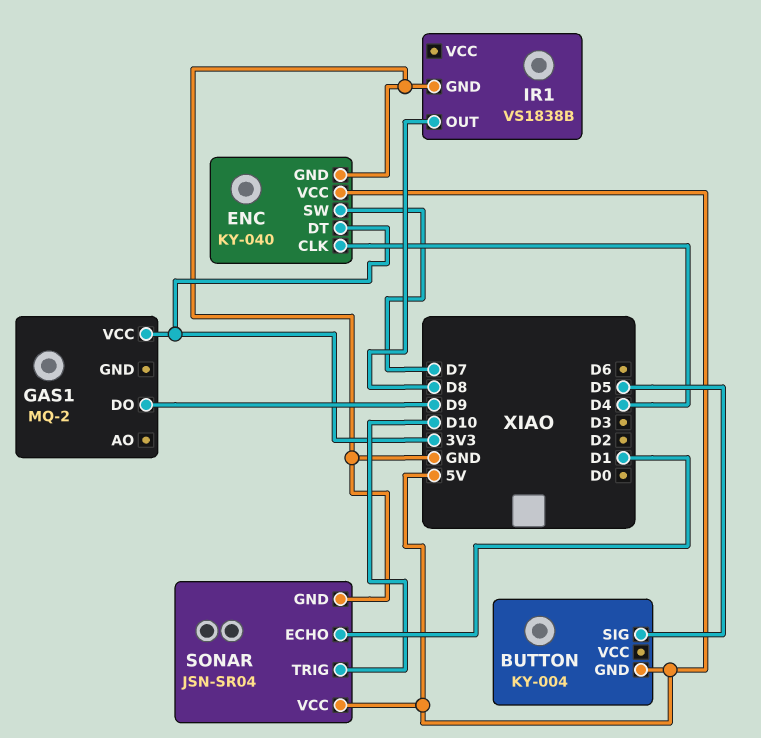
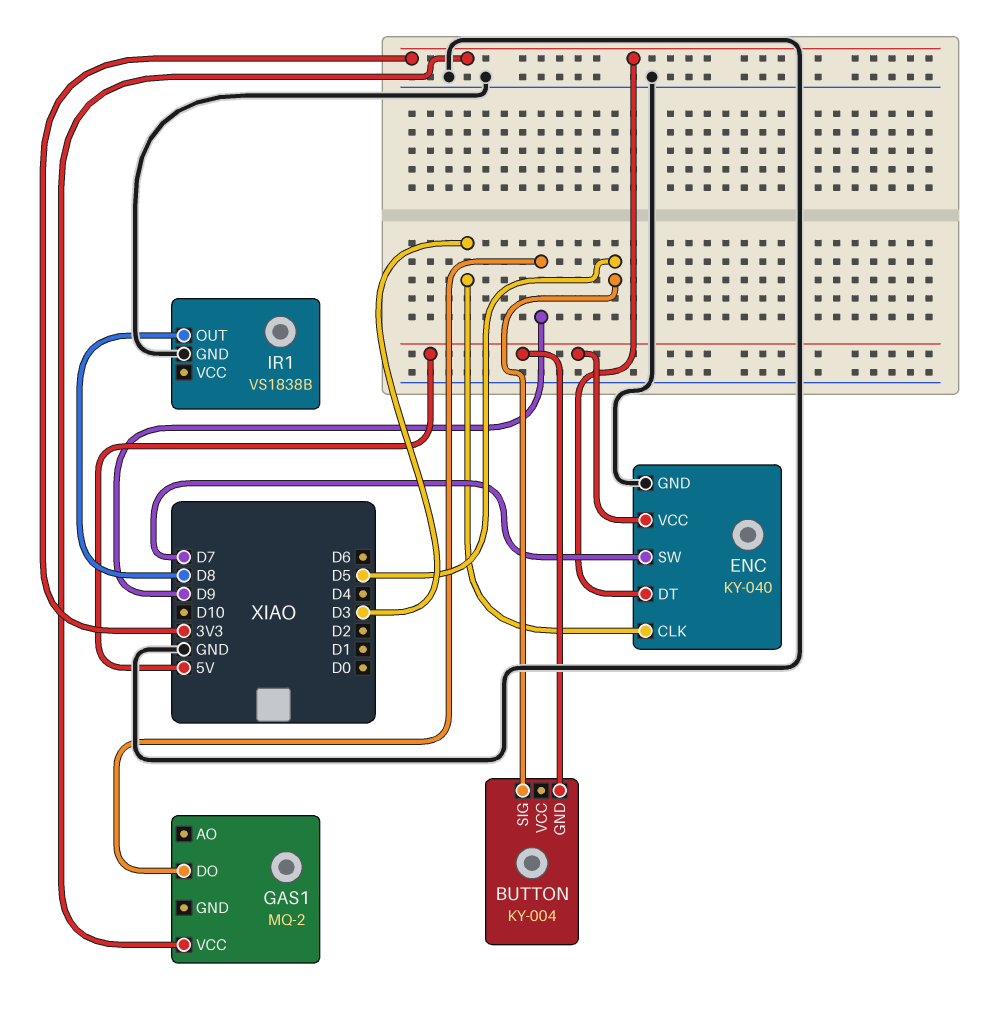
ENC pin CLK: D4 -> D3
SONAR: JSN-SR04 -> none
SONAR pin ECHO: D1 -> none
SONAR pin GND: GND -> none
SONAR pin TRIG: D10 -> none
SONAR pin VCC: 5V -> none

